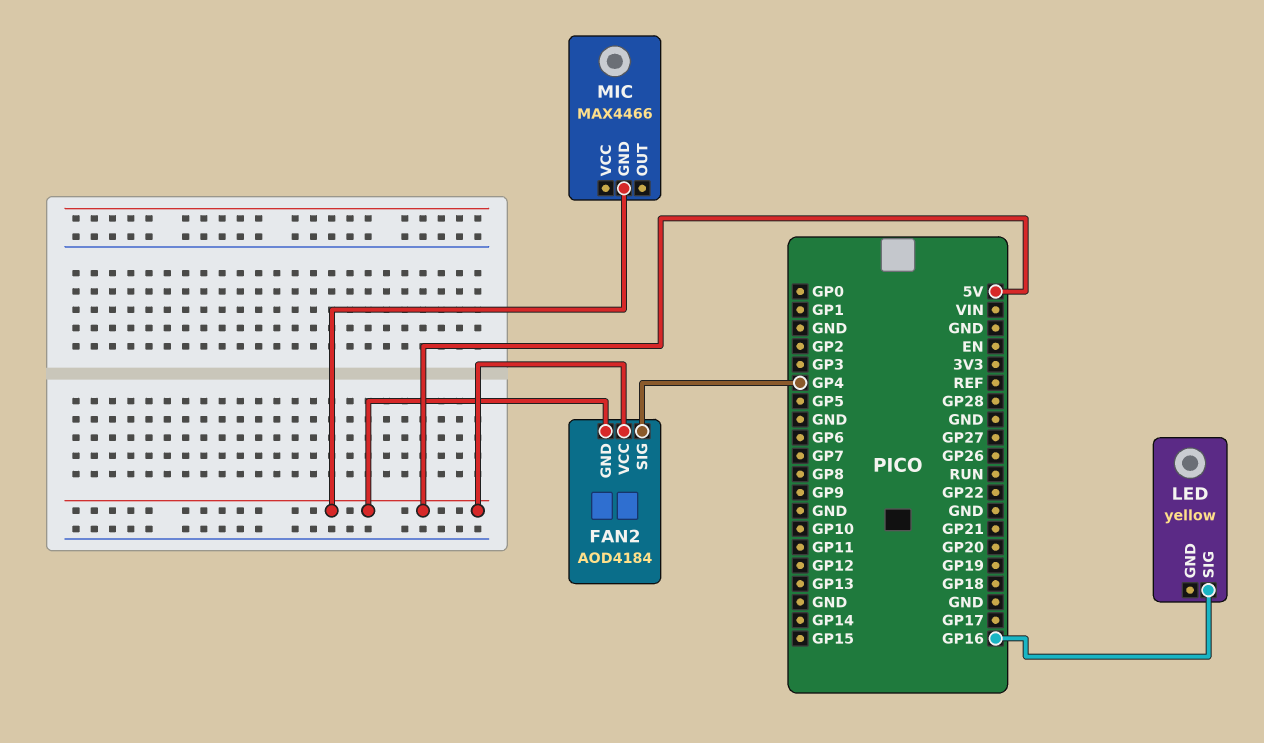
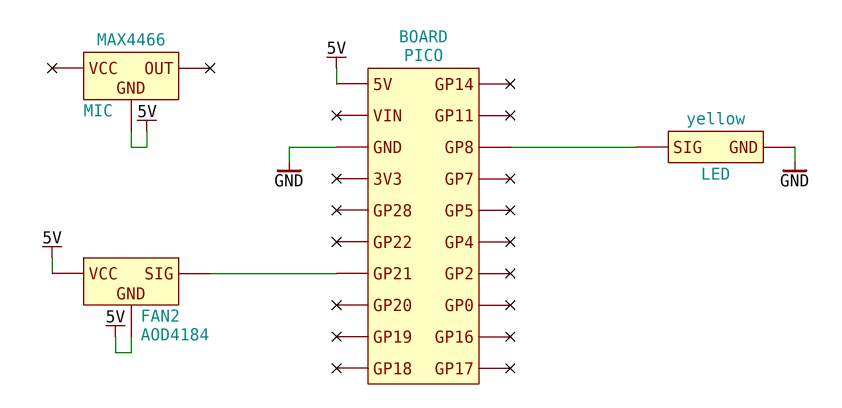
FAN2 pin SIG: GP4 -> GP21
LED pin GND: none -> GND
LED pin SIG: GP16 -> GP8

